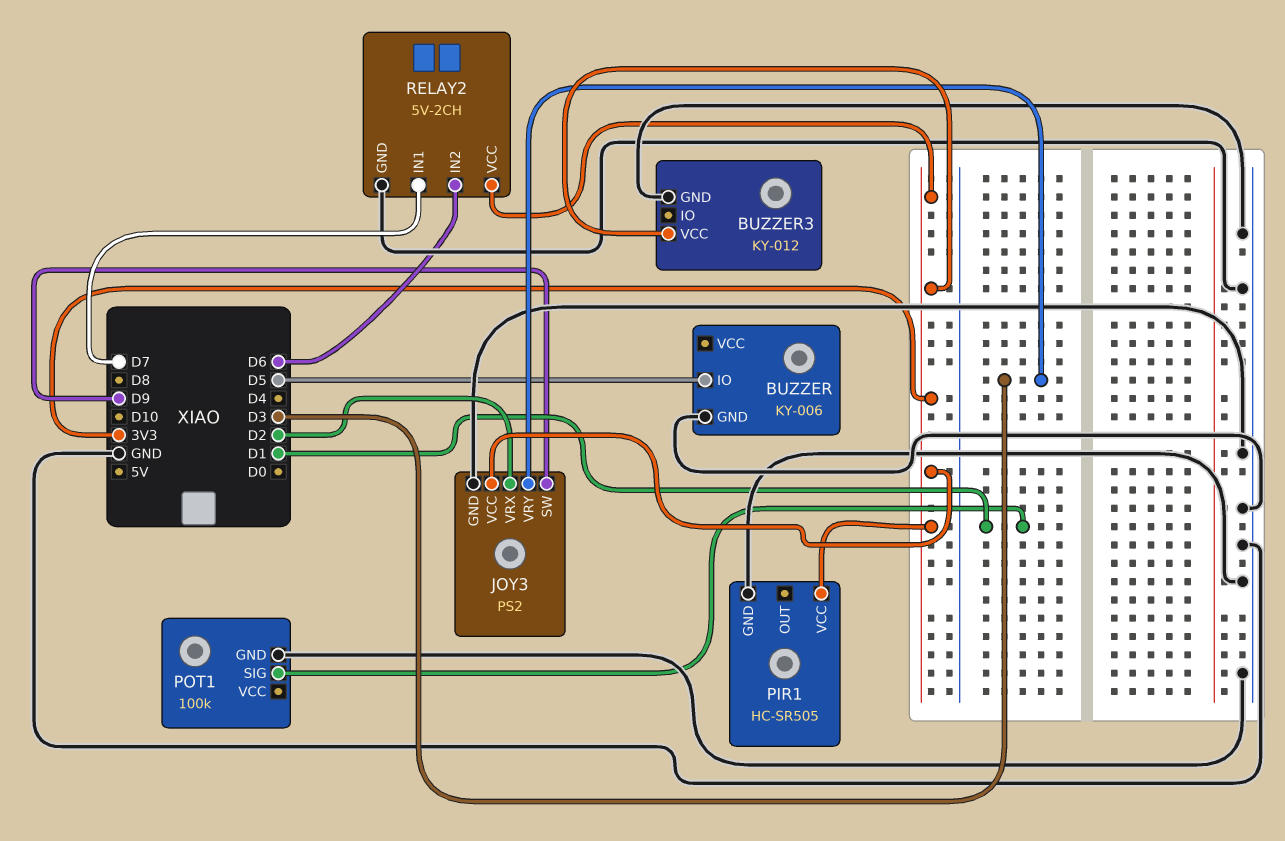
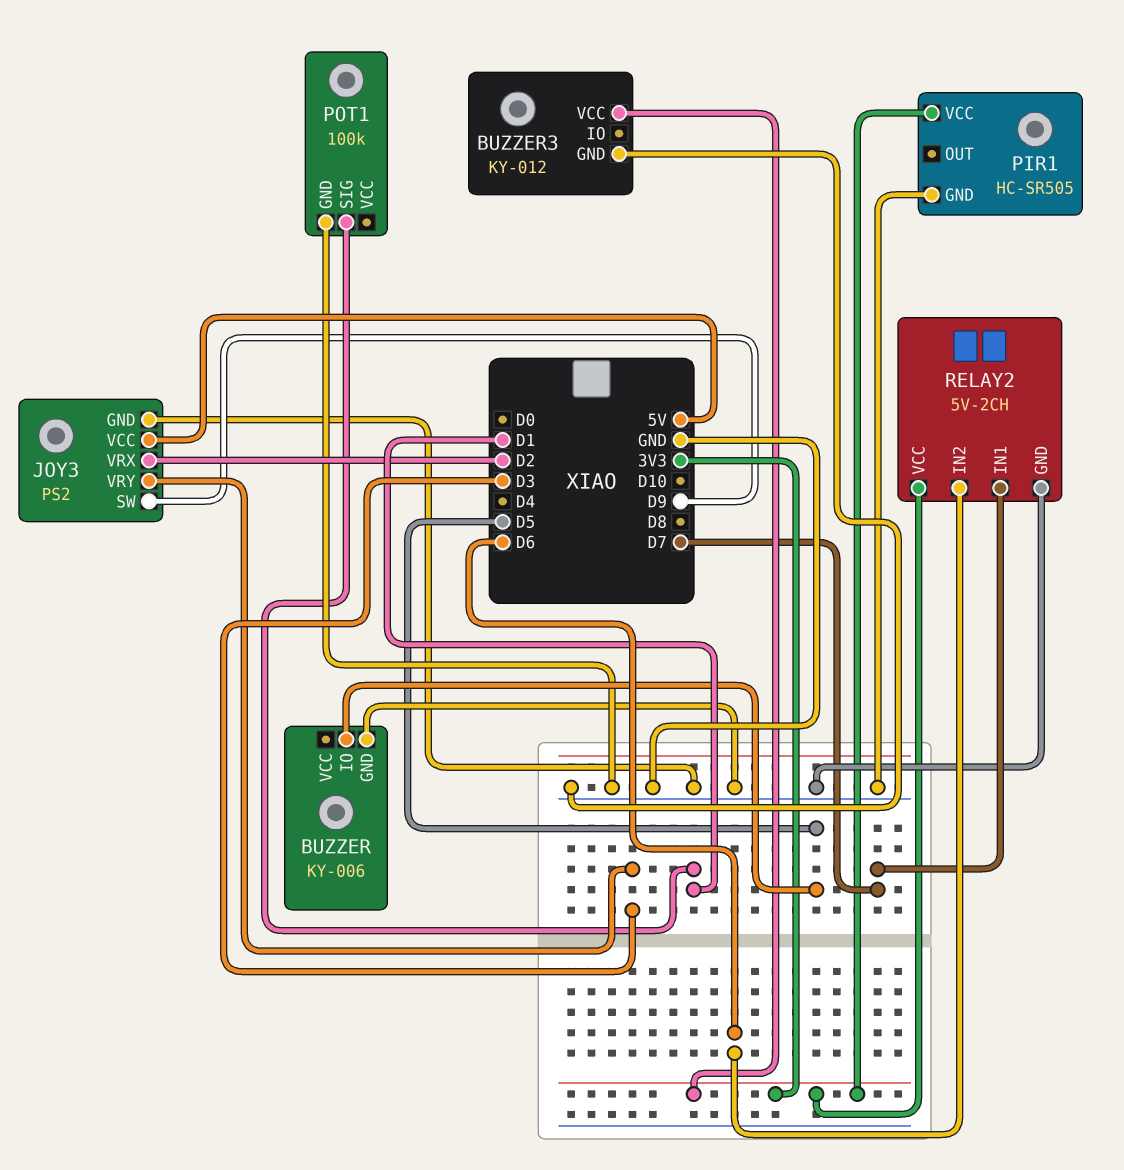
JOY3 pin VCC: 3V3 -> 5V

